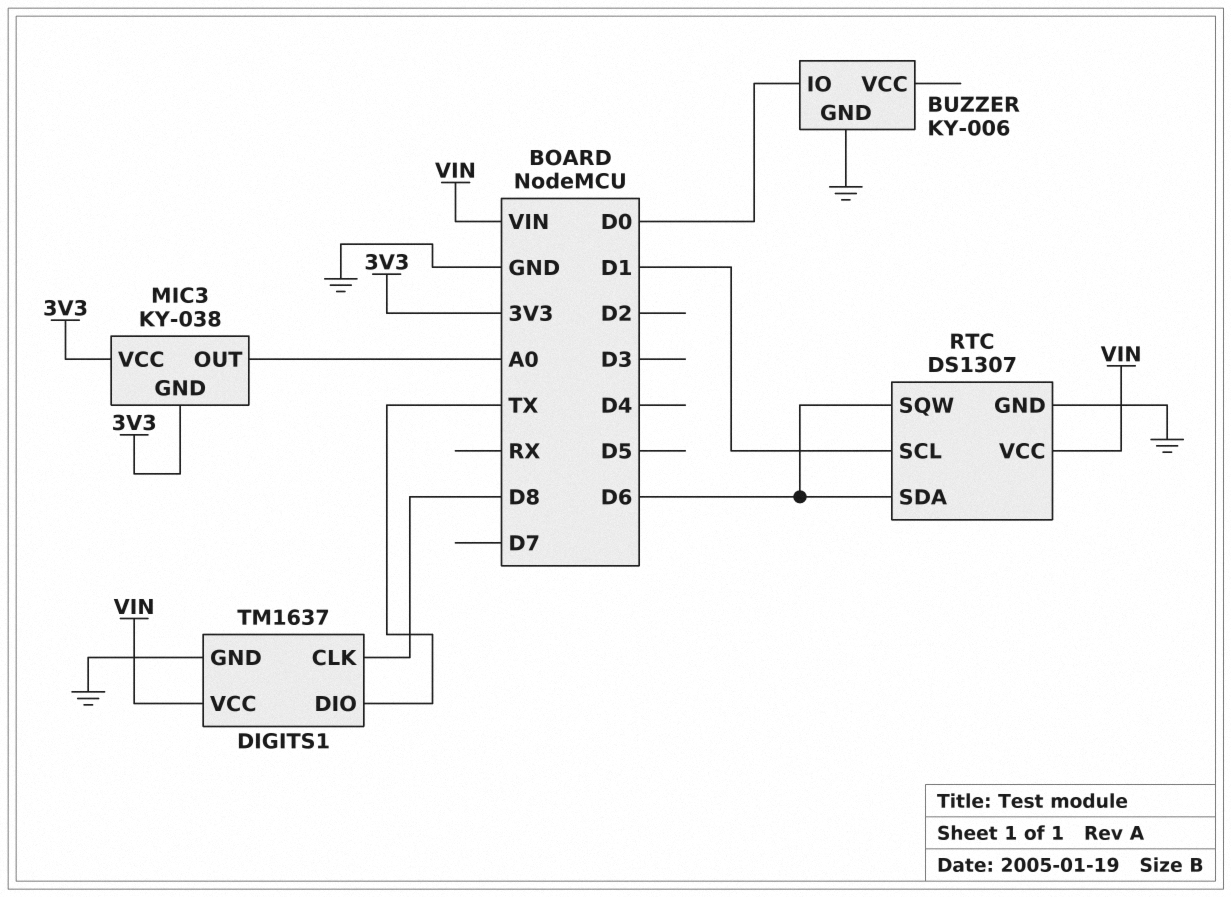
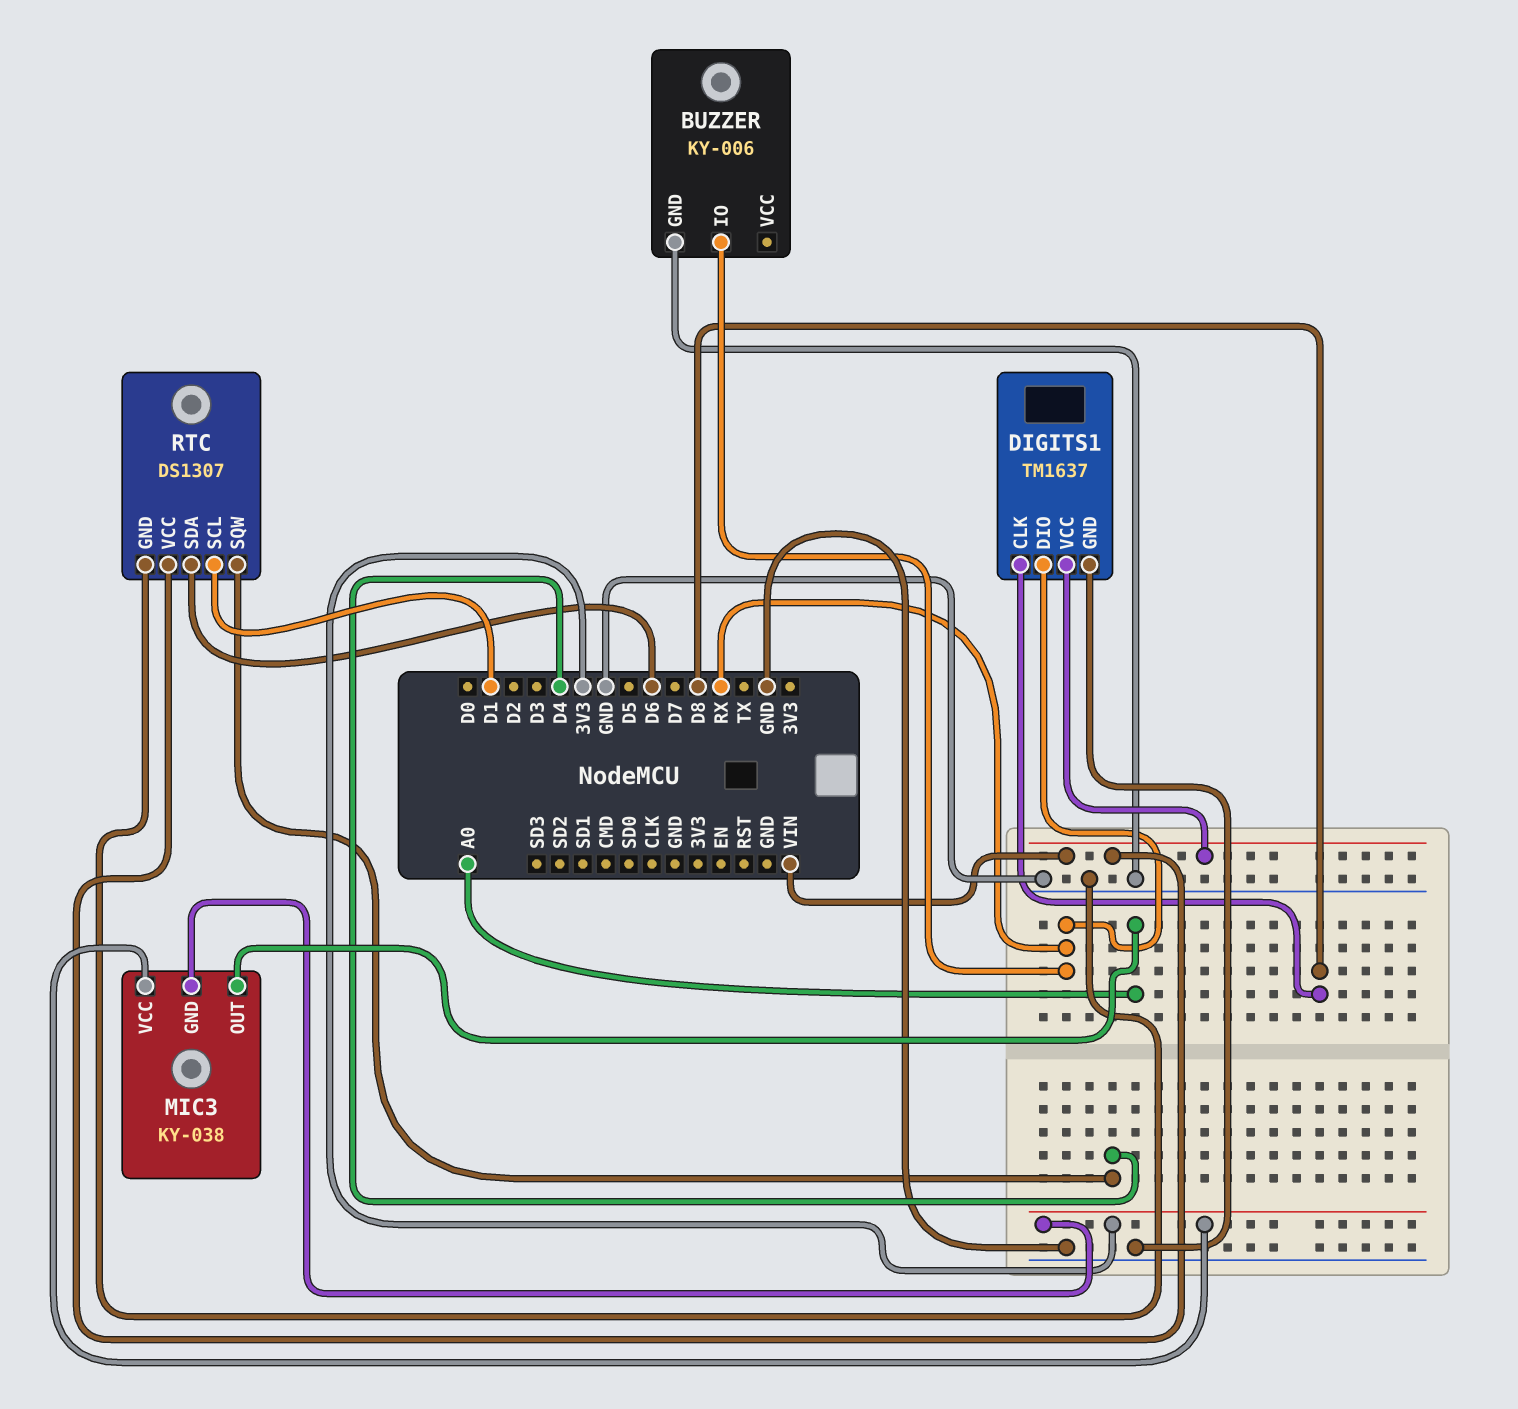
BUZZER pin IO: D0 -> RX
DIGITS1 pin DIO: TX -> RX
RTC pin SQW: D6 -> D4

